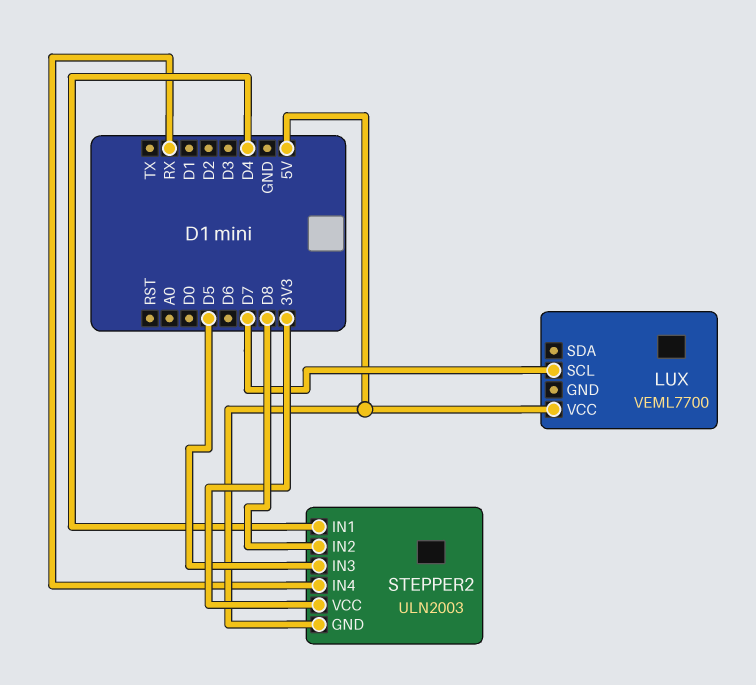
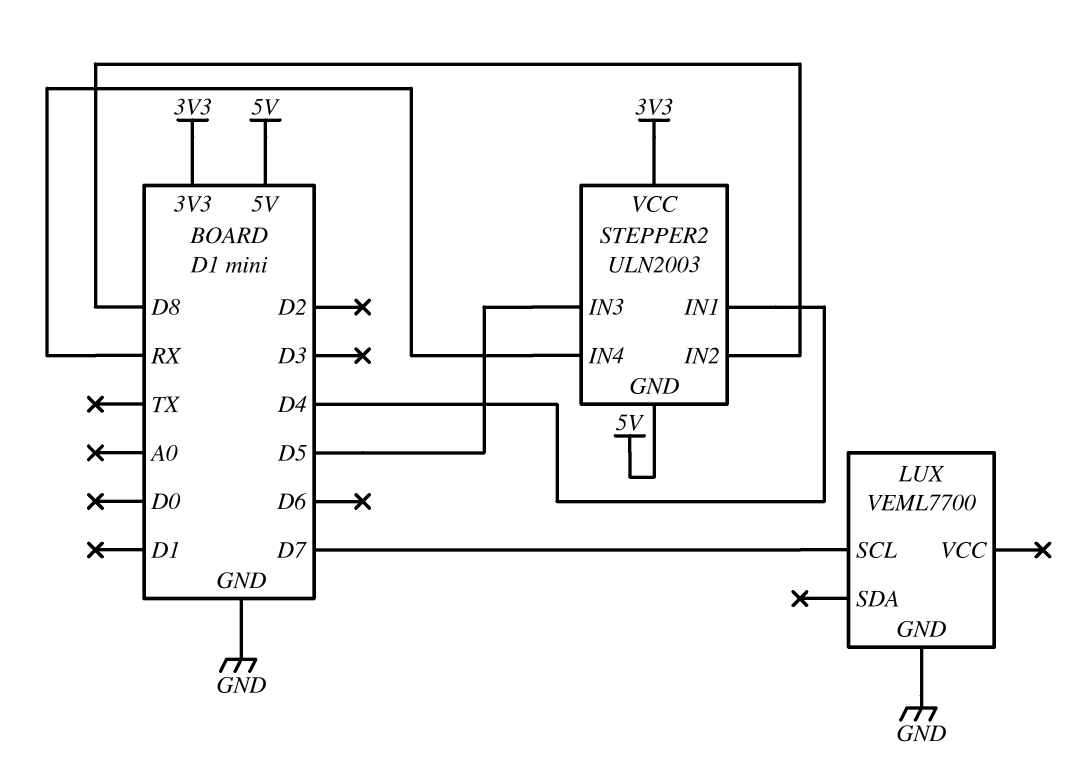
LUX pin GND: none -> GND
LUX pin VCC: 5V -> none

